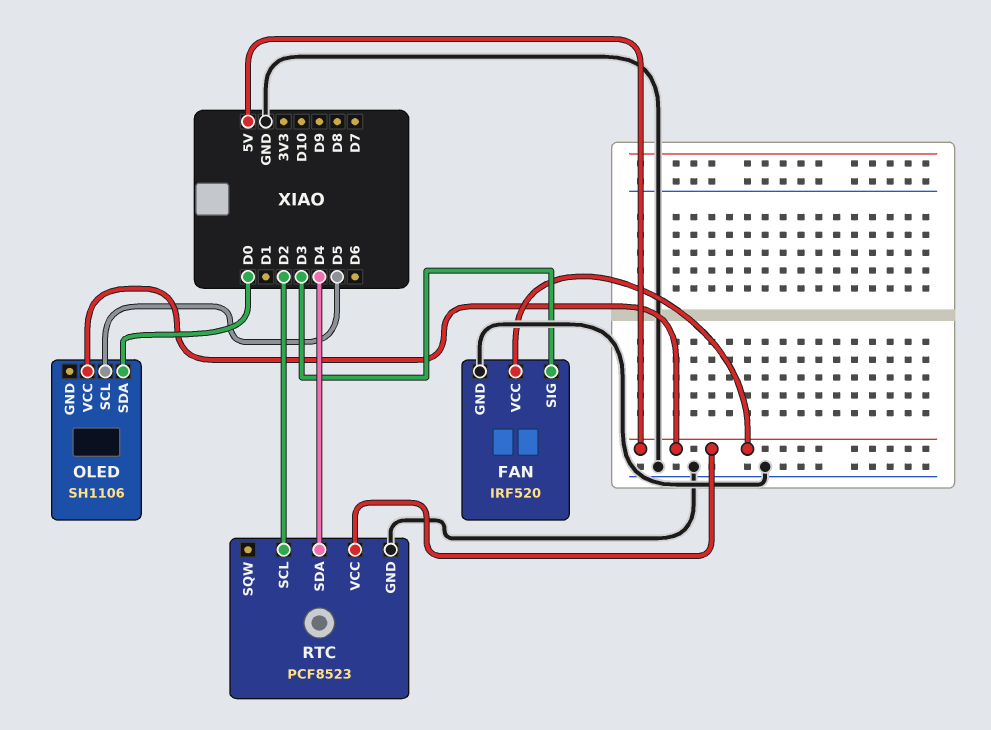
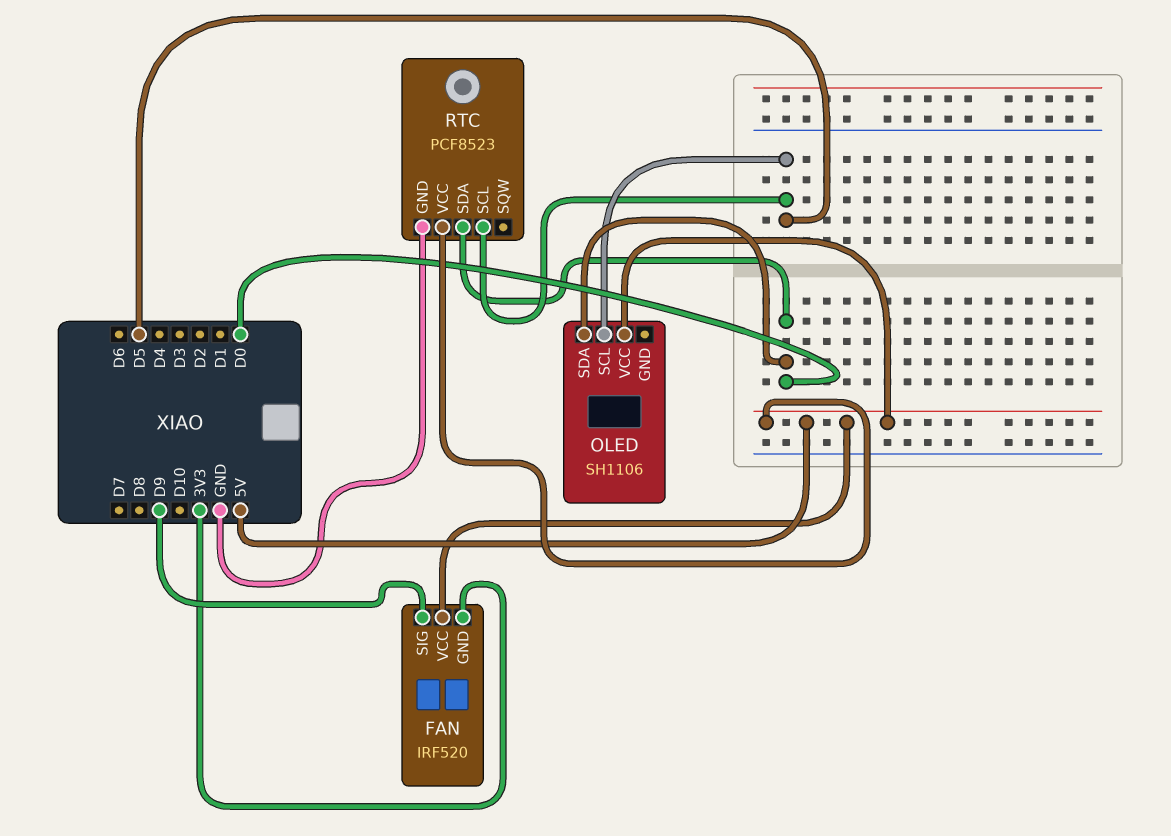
FAN pin GND: GND -> 3V3
FAN pin SIG: D3 -> D9
RTC pin SCL: D2 -> D5
RTC pin SDA: D4 -> D0

